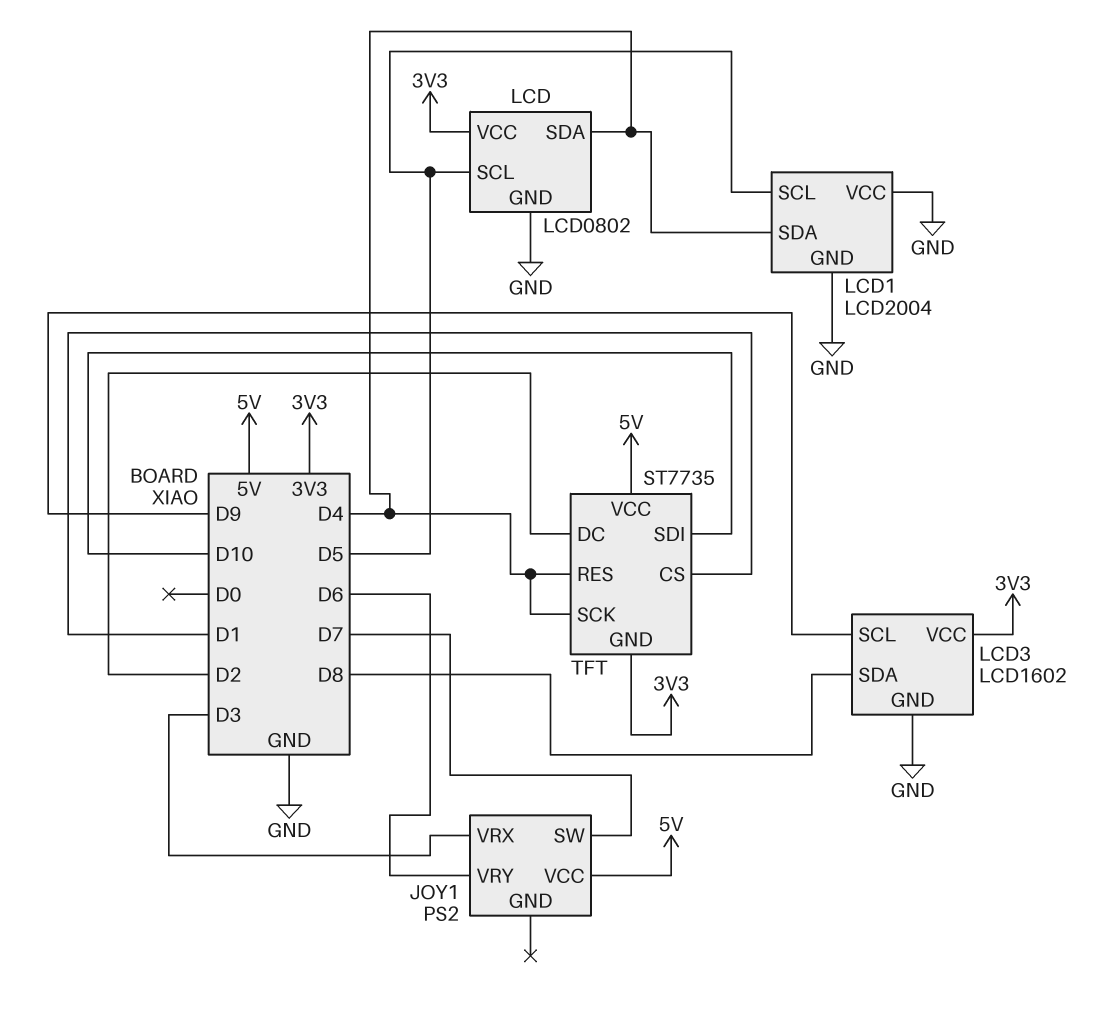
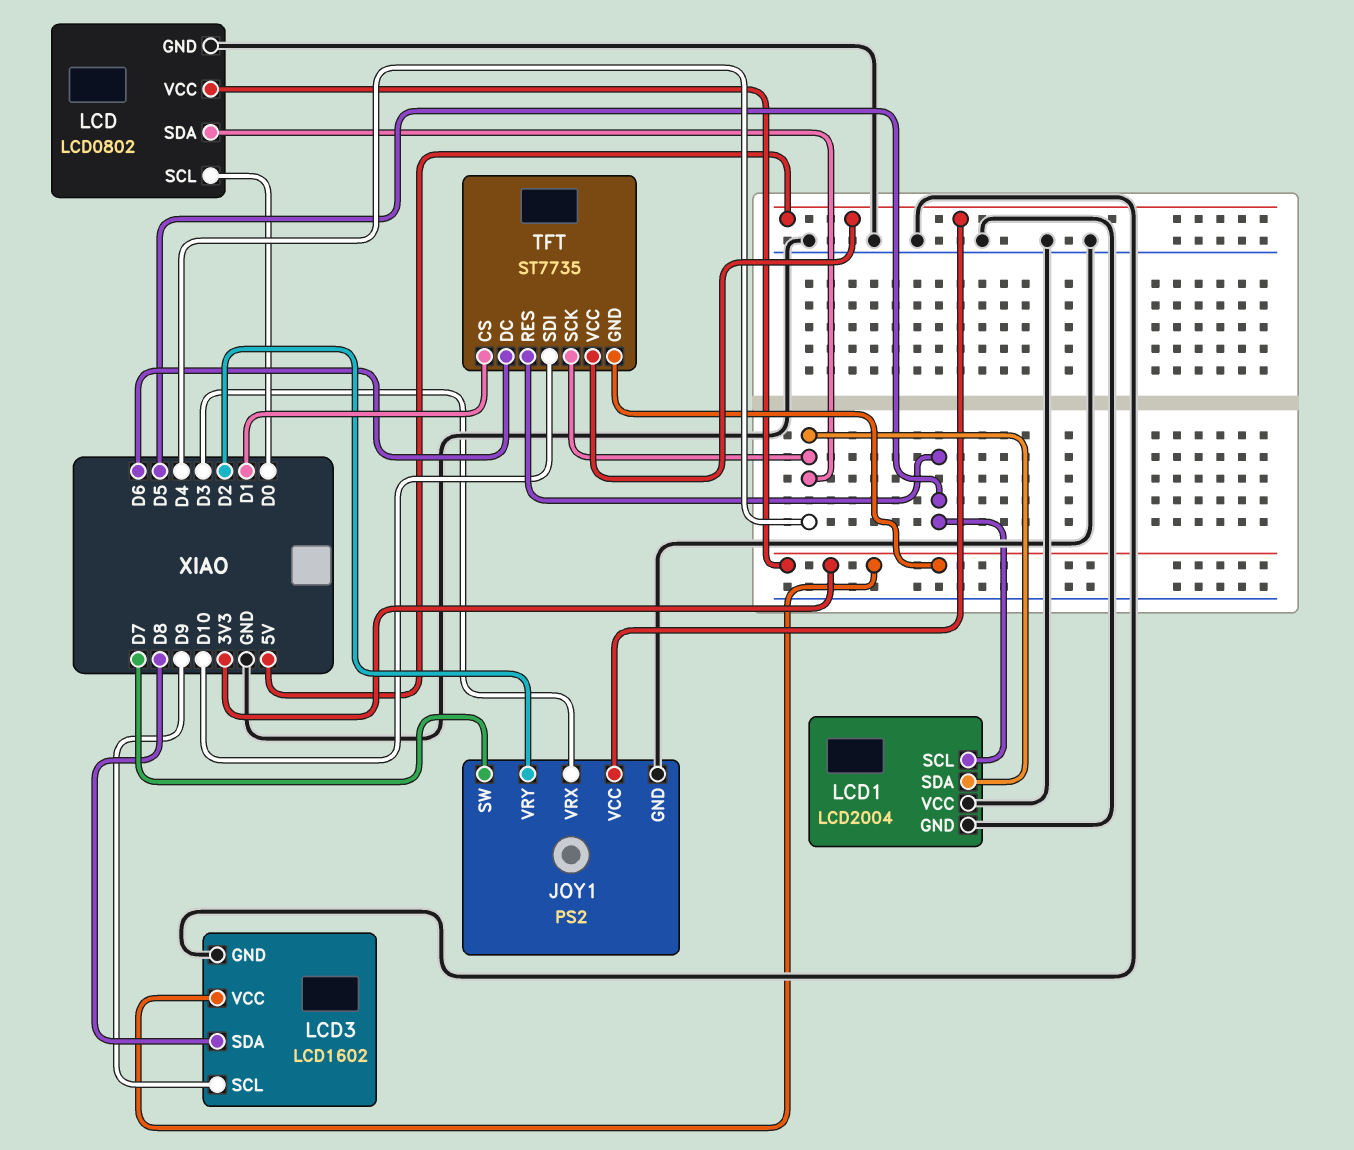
JOY1 pin GND: none -> GND
JOY1 pin VRY: D6 -> D2
LCD pin SCL: D5 -> D0
TFT pin DC: D2 -> D6
TFT pin RES: D4 -> D5

